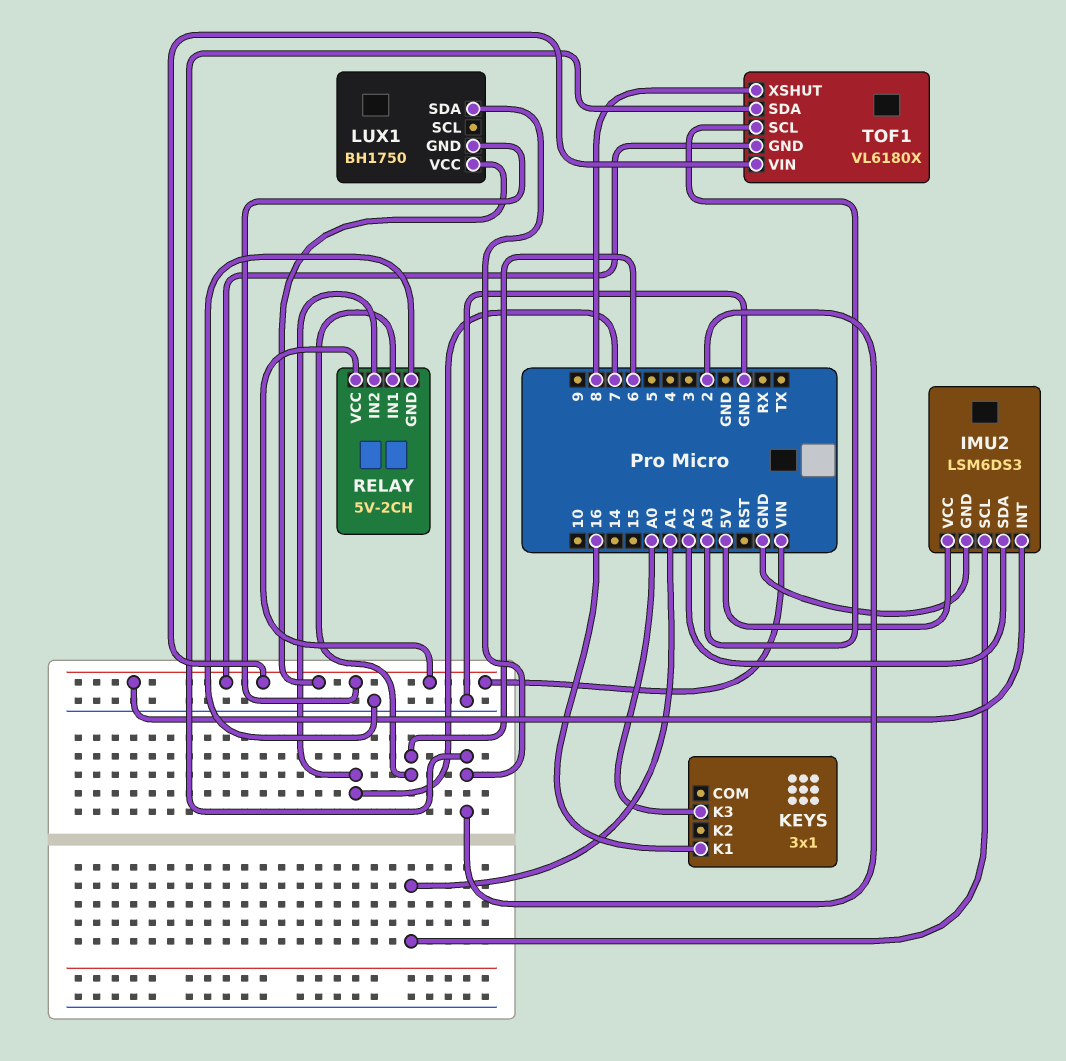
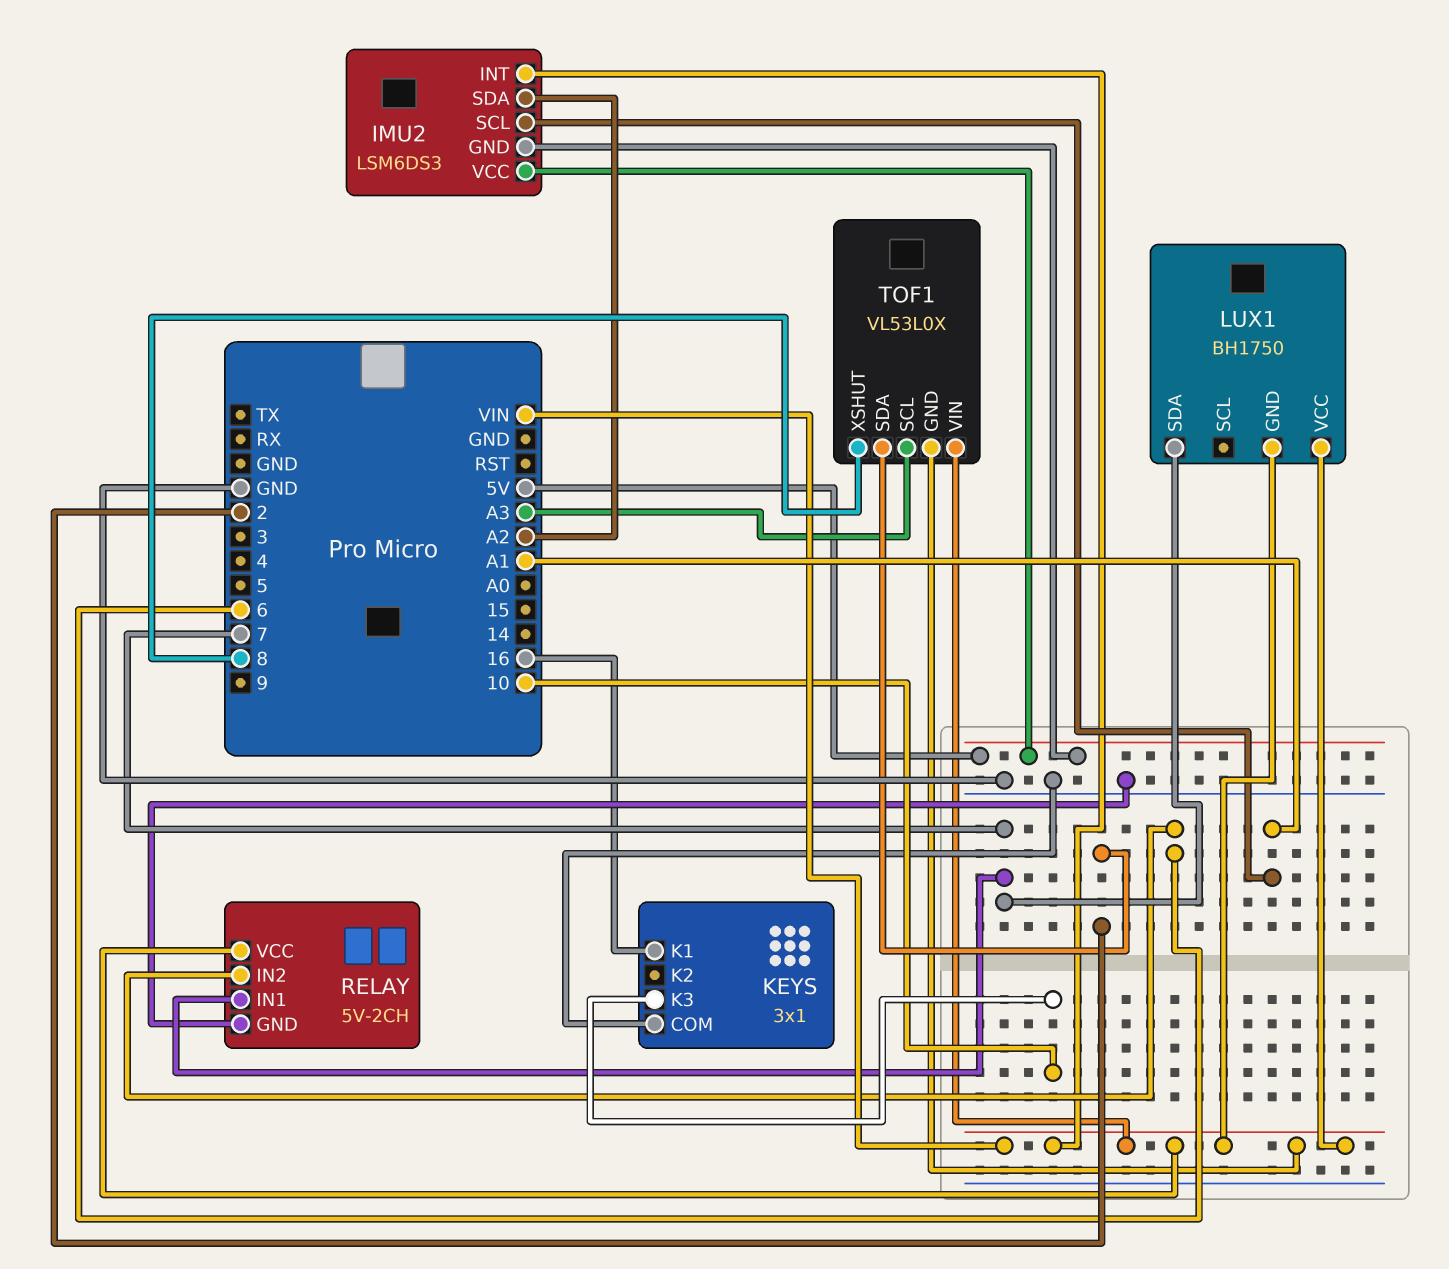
IMU2 pin GND: GND -> 5V
KEYS pin COM: none -> GND
KEYS pin K3: A0 -> 10
LUX1 pin SDA: 2 -> 7
RELAY pin IN1: 6 -> 7
RELAY pin IN2: 7 -> 6
TOF1: VL6180X -> VL53L0X

